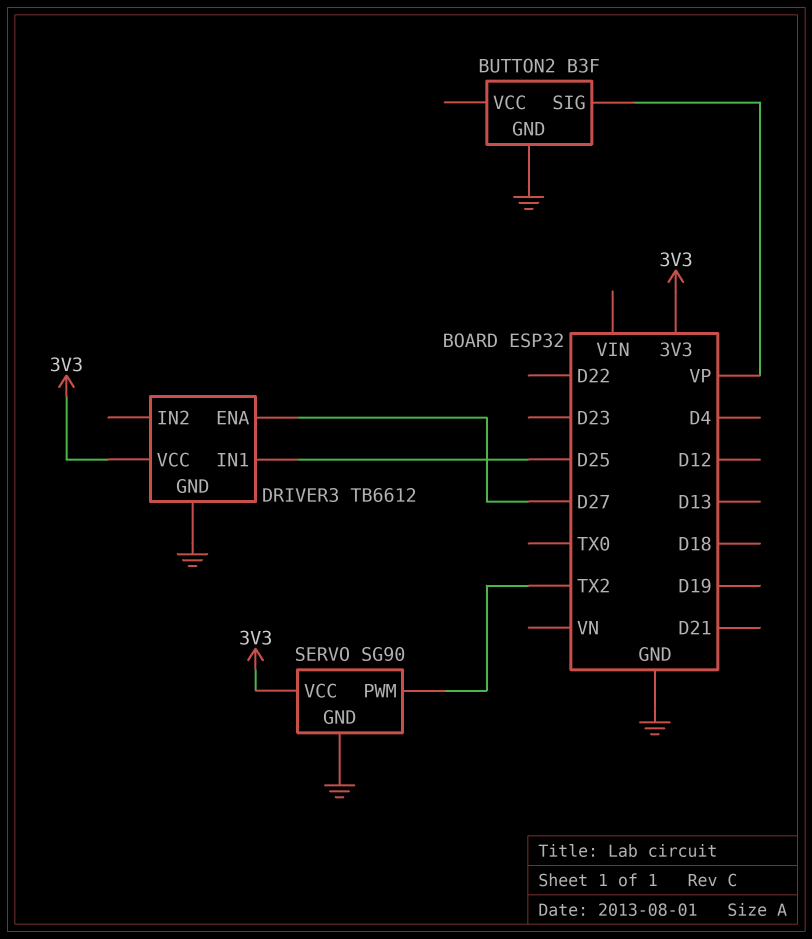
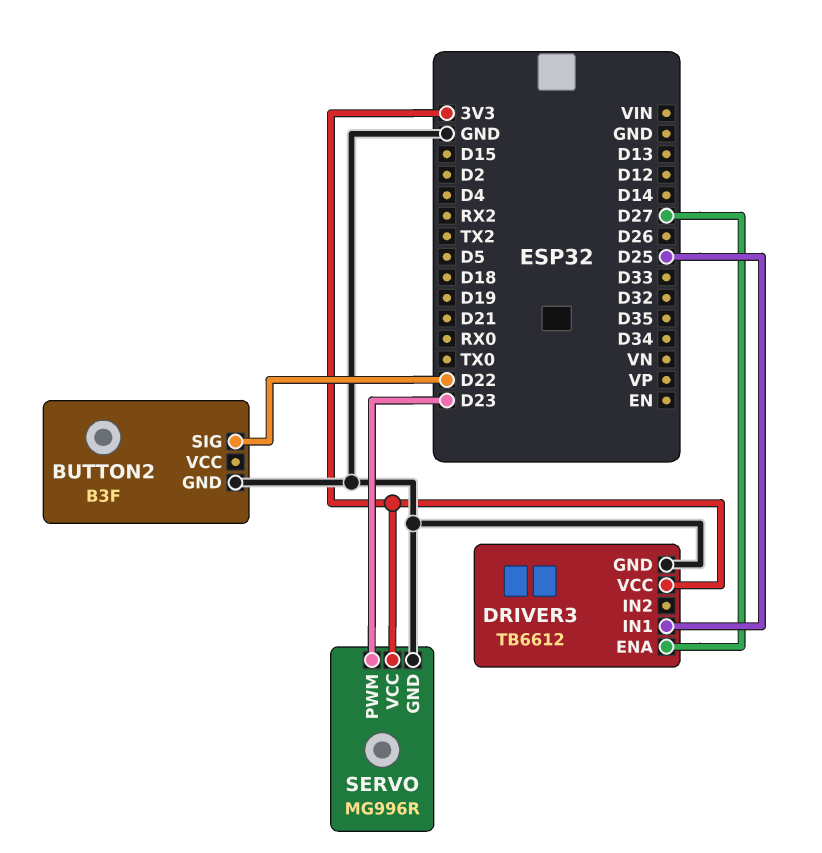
BUTTON2 pin SIG: VP -> D22
SERVO: SG90 -> MG996R
SERVO pin PWM: TX2 -> D23

